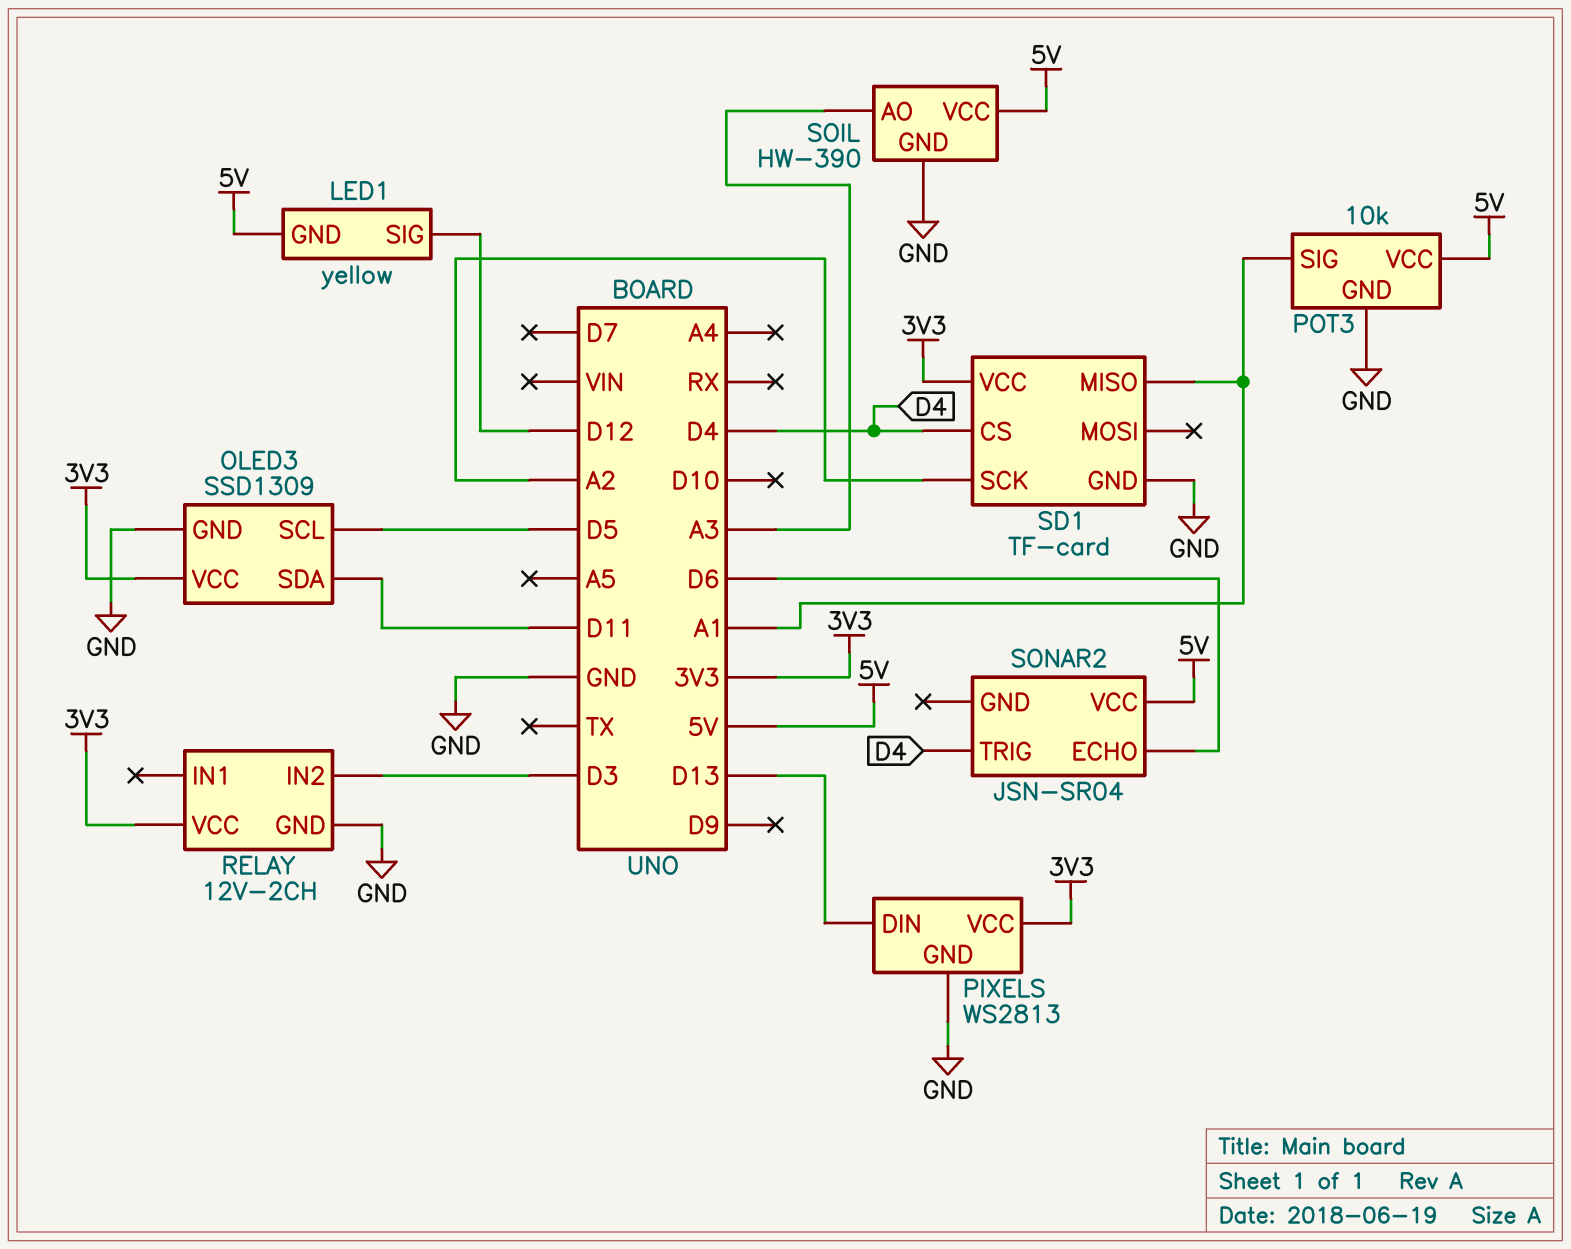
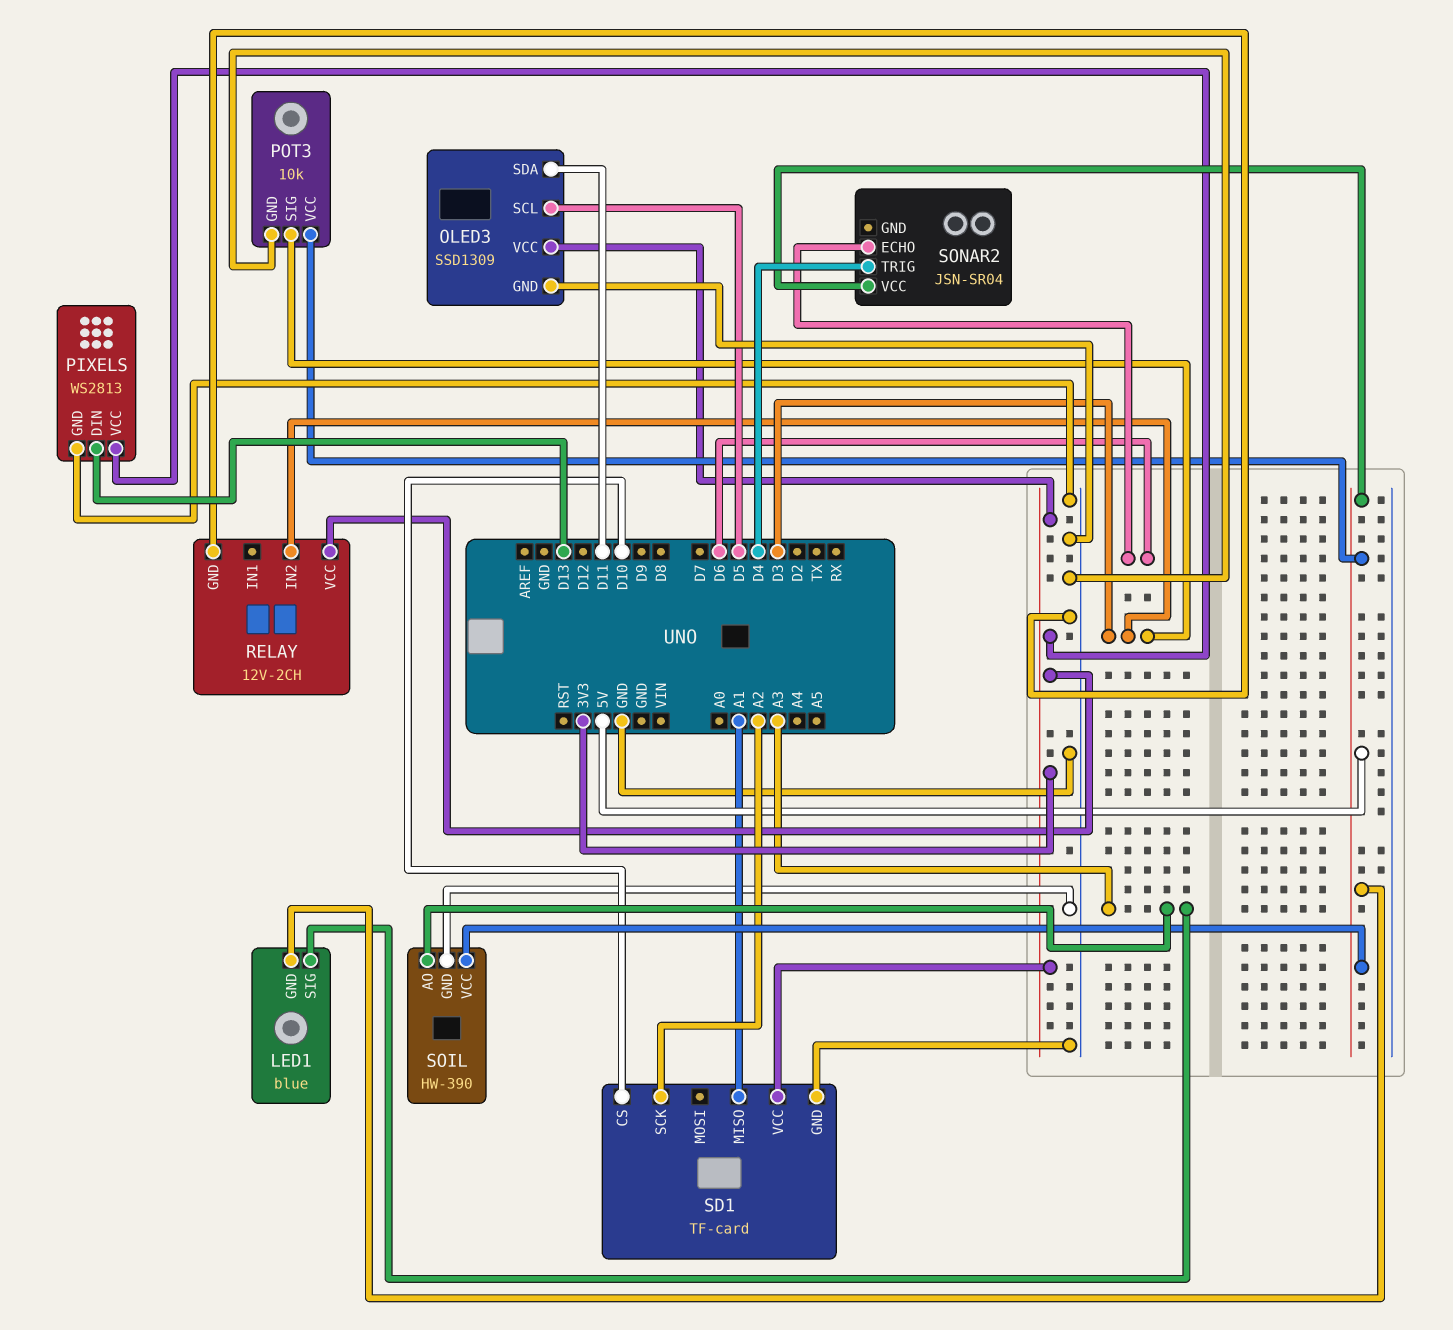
LED1: yellow -> blue
LED1 pin SIG: D12 -> A3
POT3 pin SIG: A1 -> D3
SD1 pin CS: D4 -> D10

